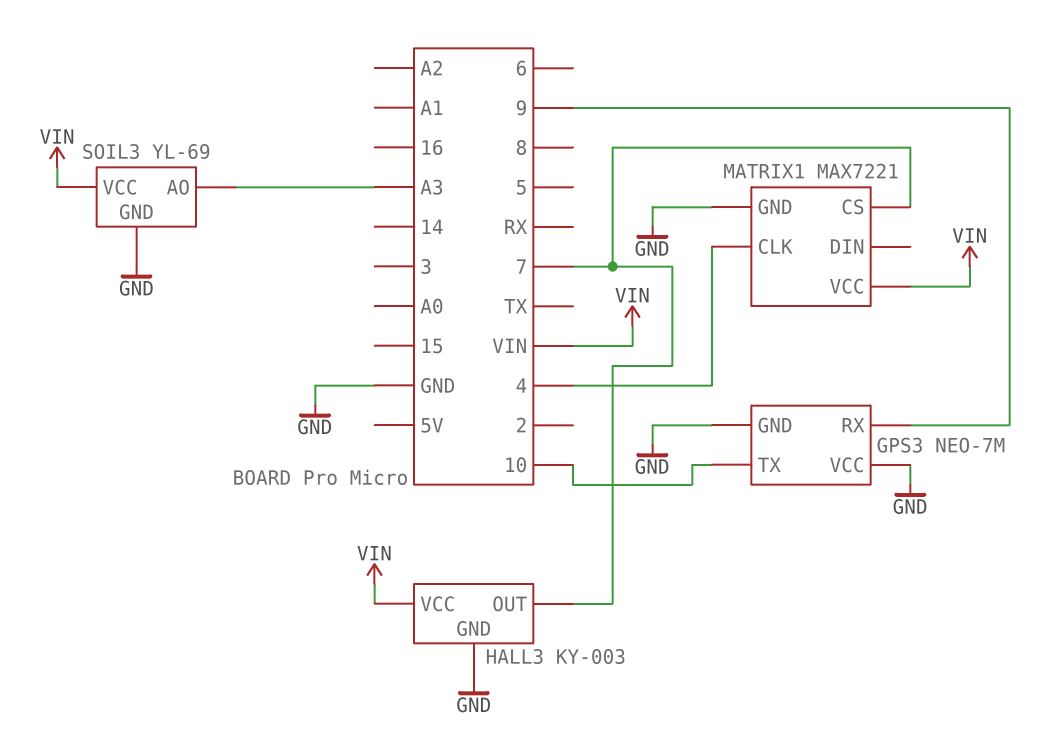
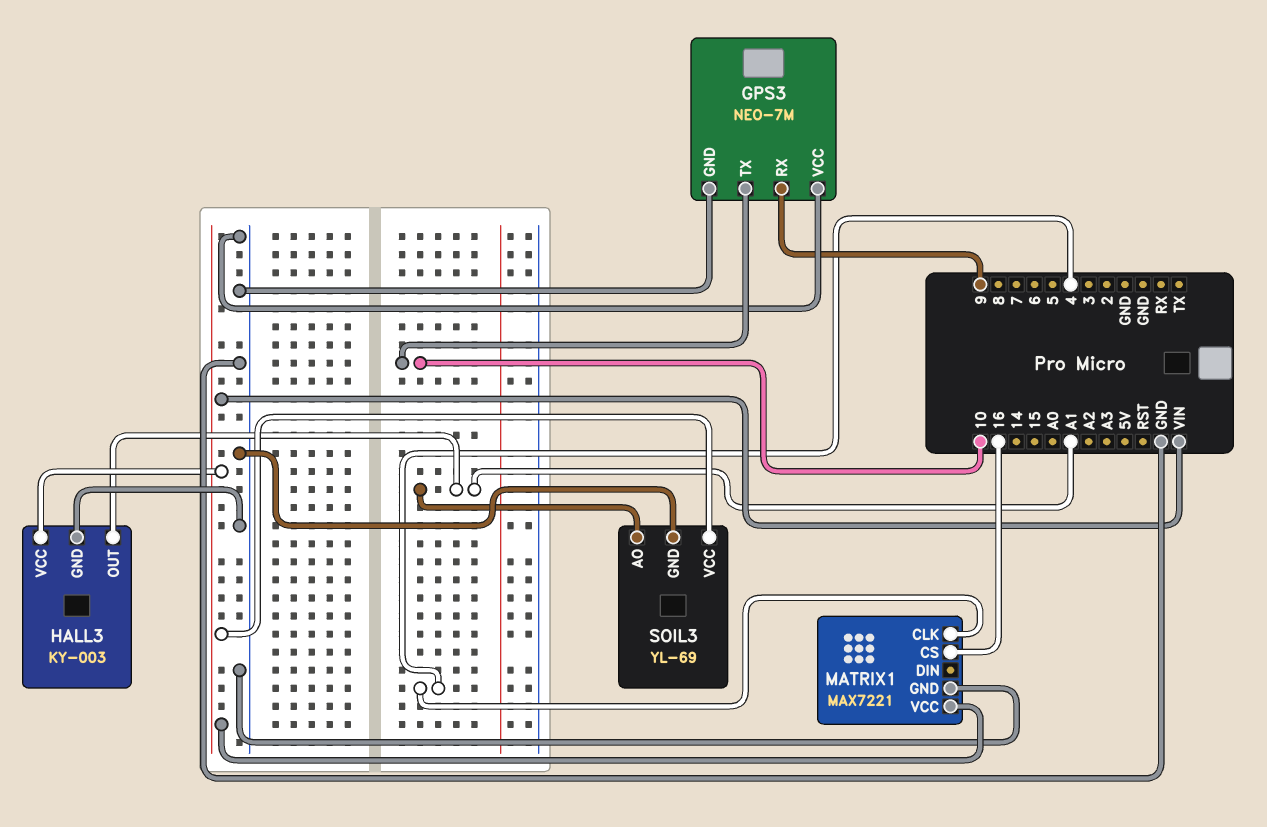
HALL3 pin OUT: 7 -> A1
MATRIX1 pin CS: 7 -> 16
SOIL3 pin AO: A3 -> A1

